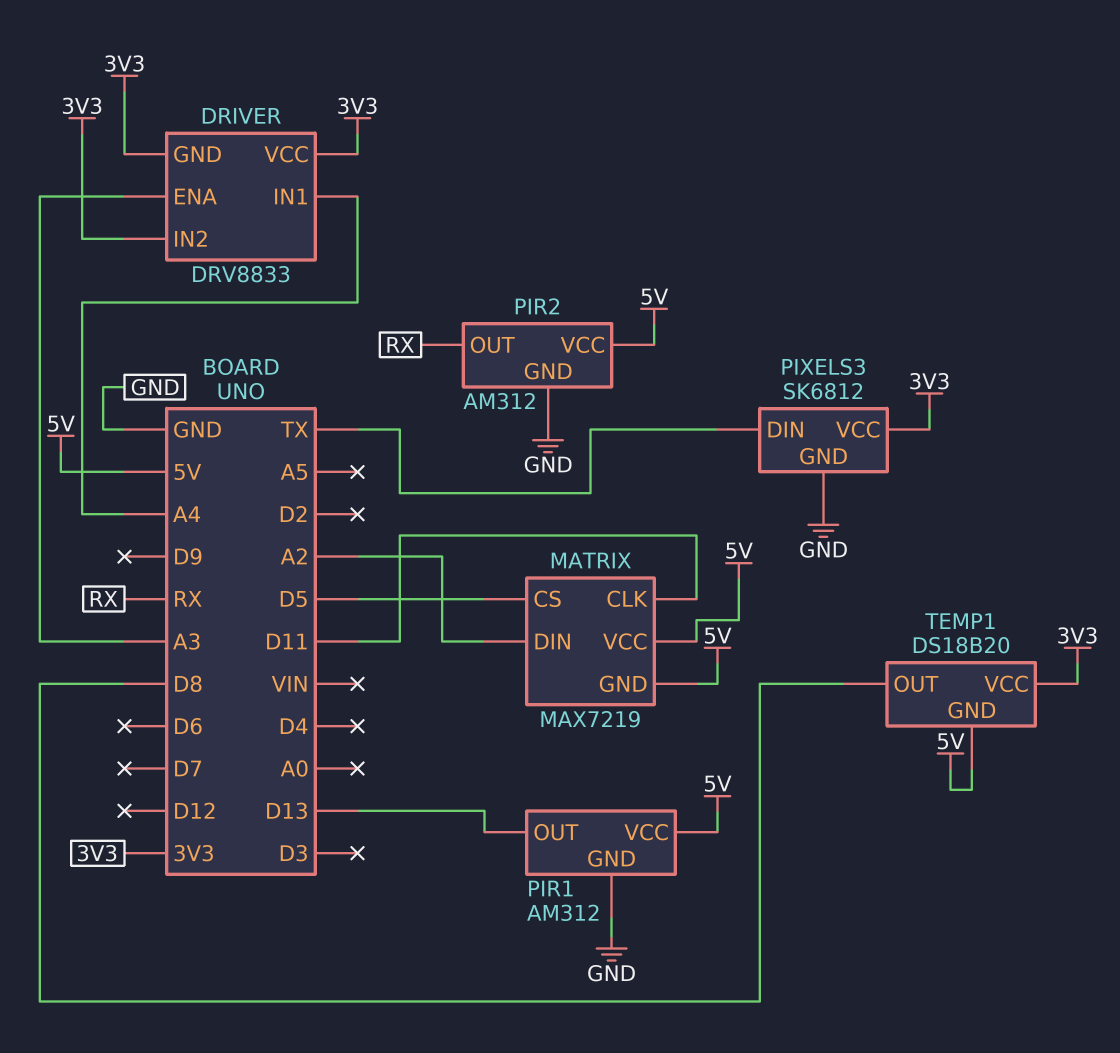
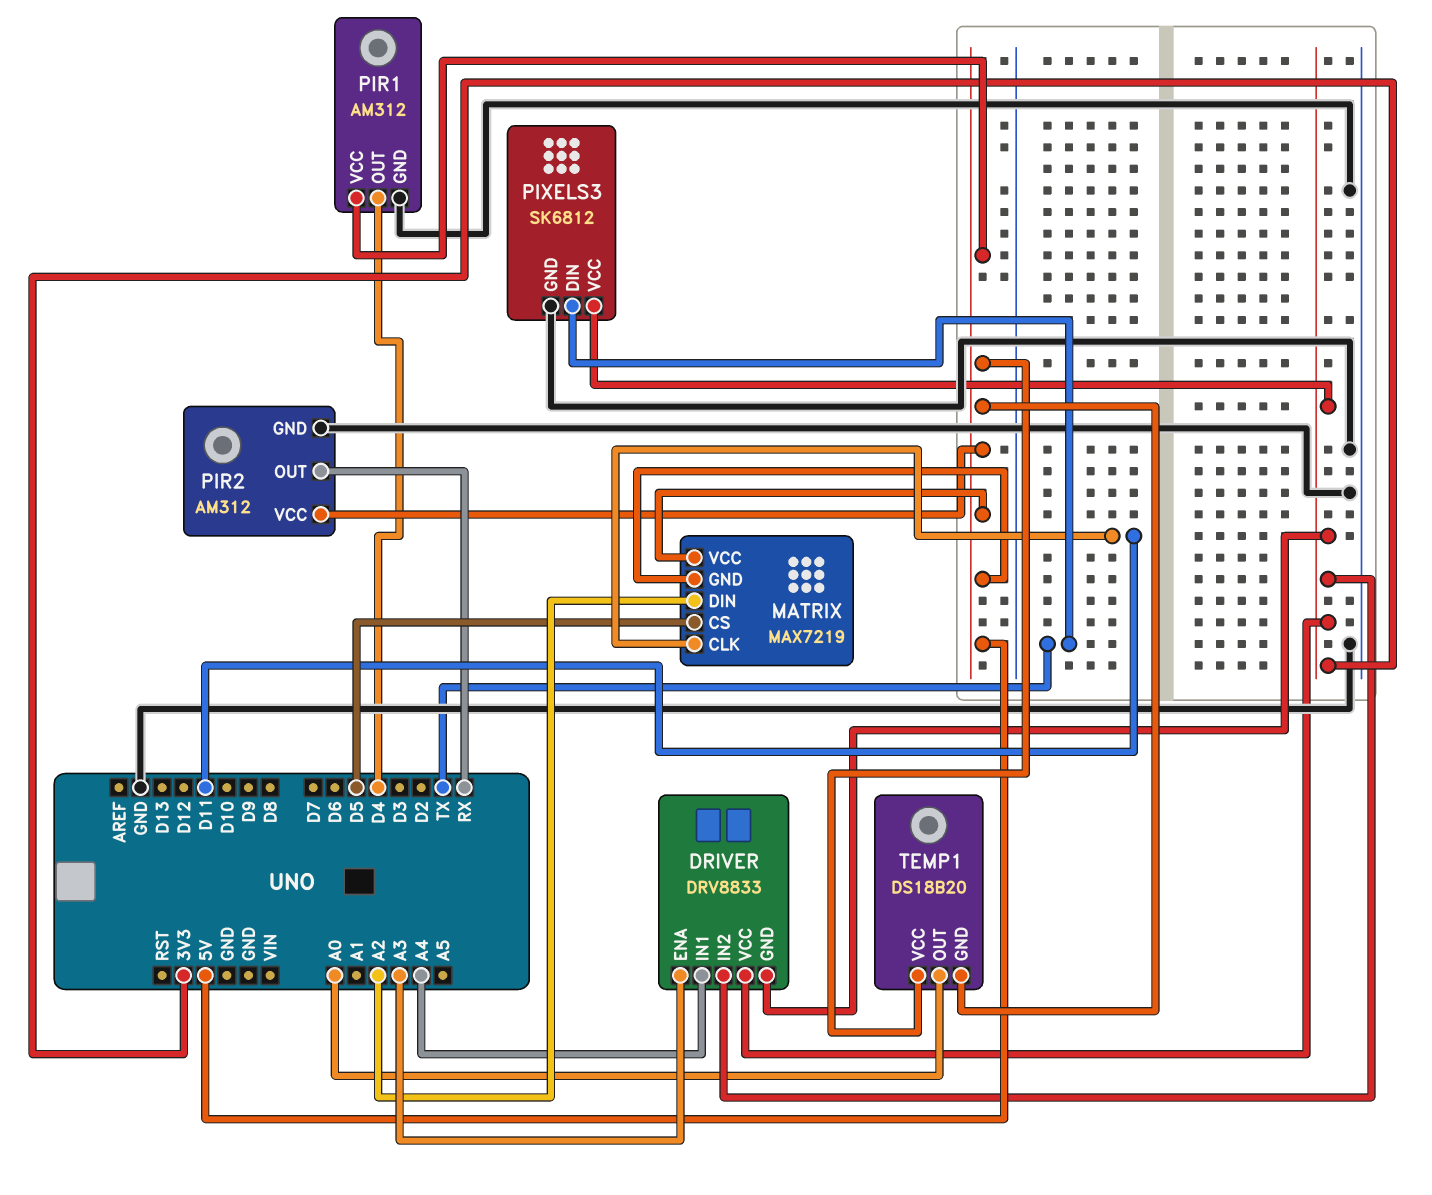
PIR1 pin OUT: D13 -> D4
TEMP1 pin OUT: D8 -> A0
TEMP1 pin VCC: 3V3 -> 5V

